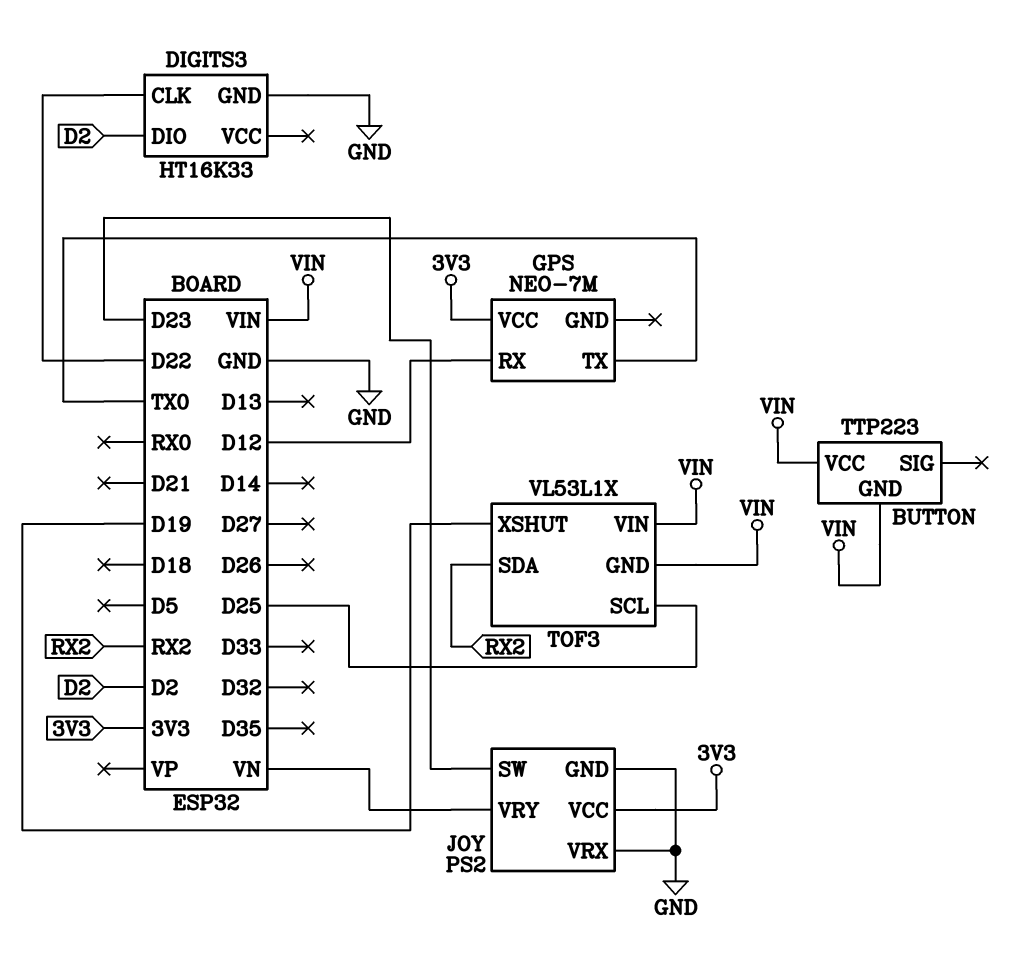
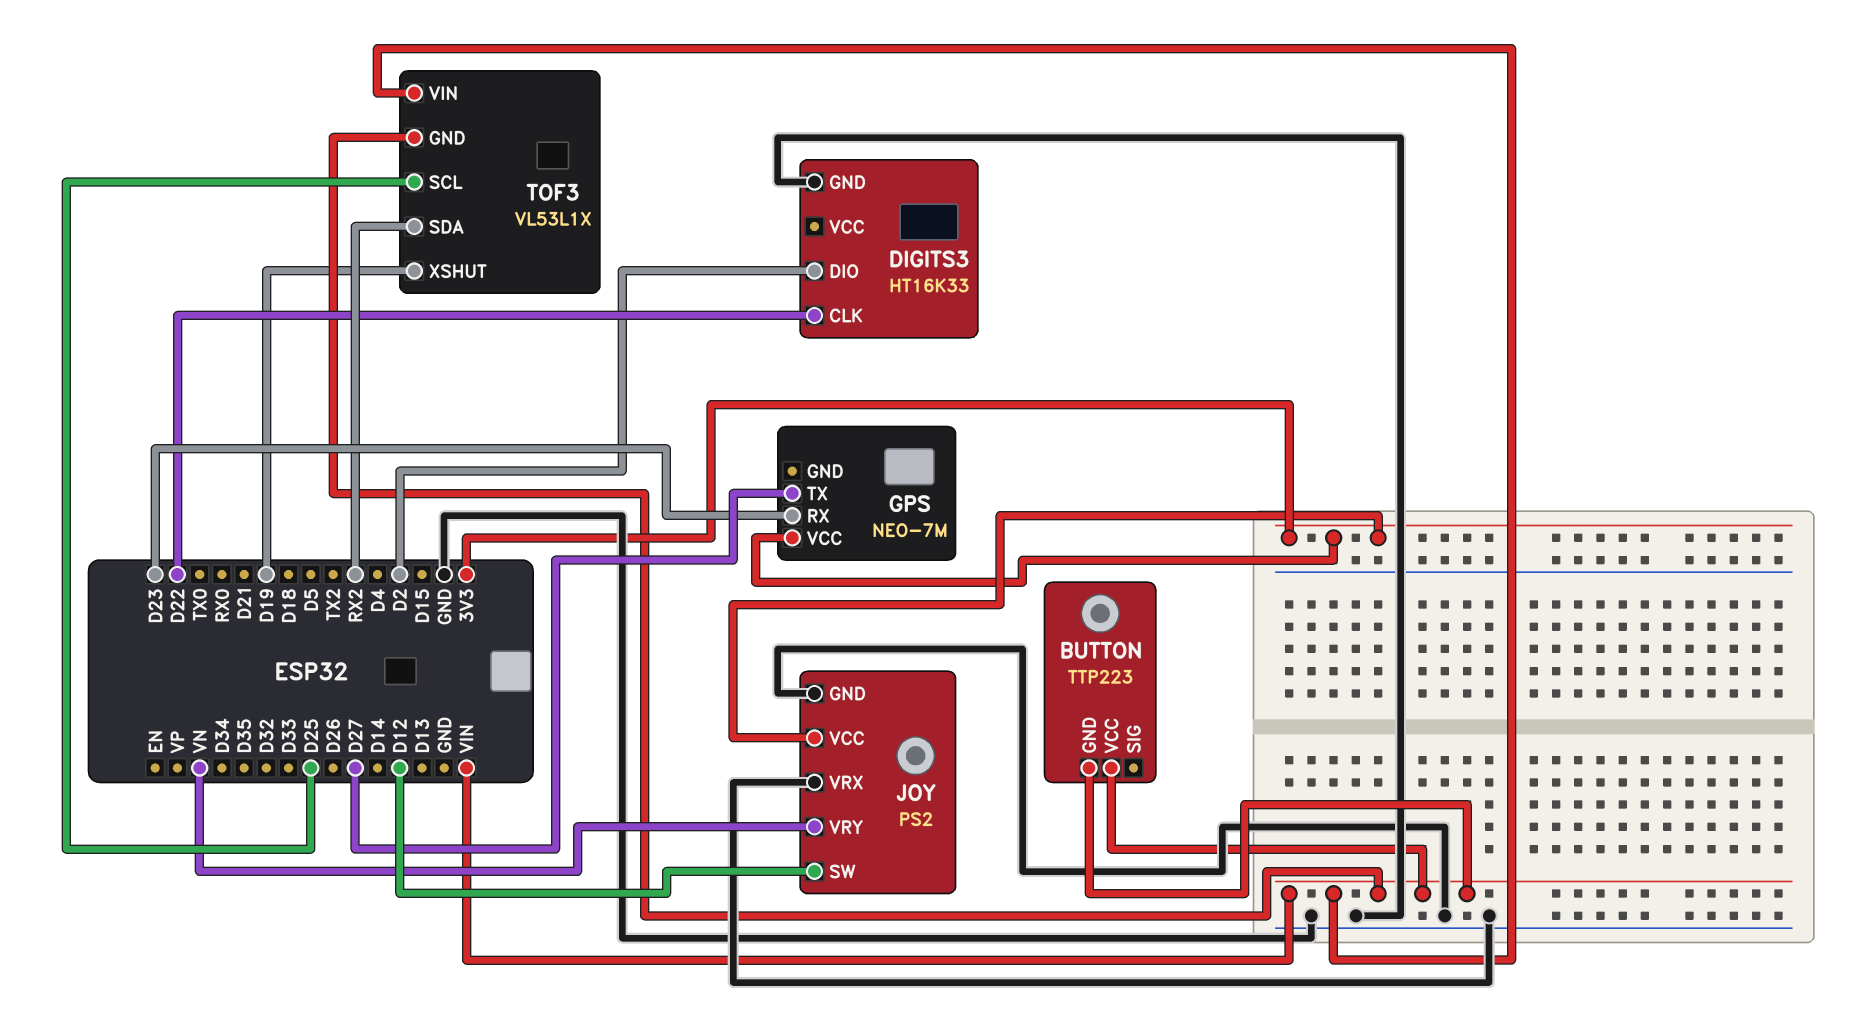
GPS pin RX: D12 -> D23
GPS pin TX: TX0 -> D27
JOY pin SW: D23 -> D12

